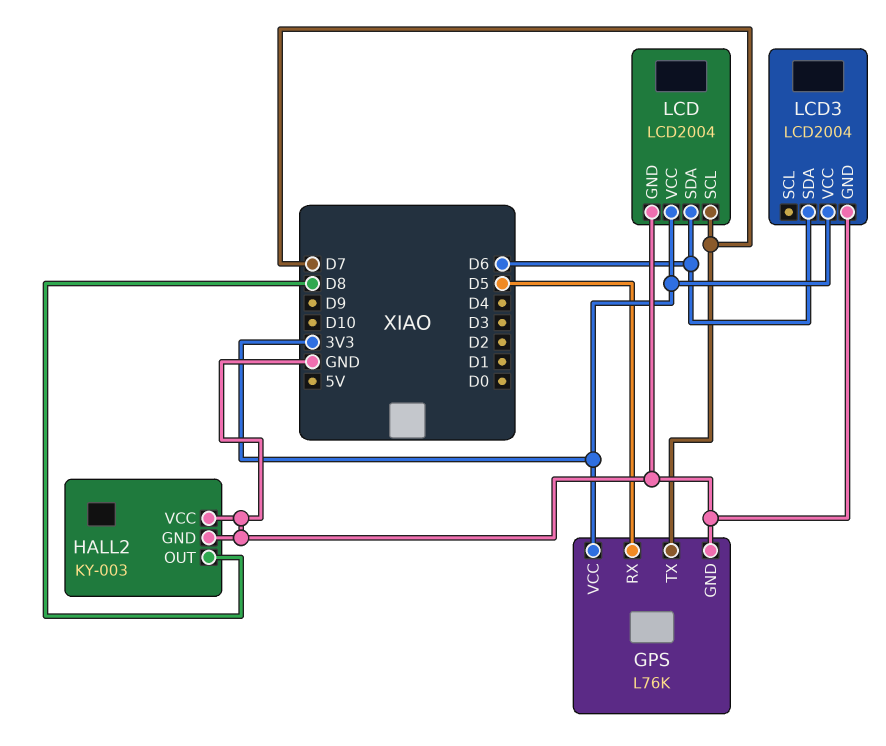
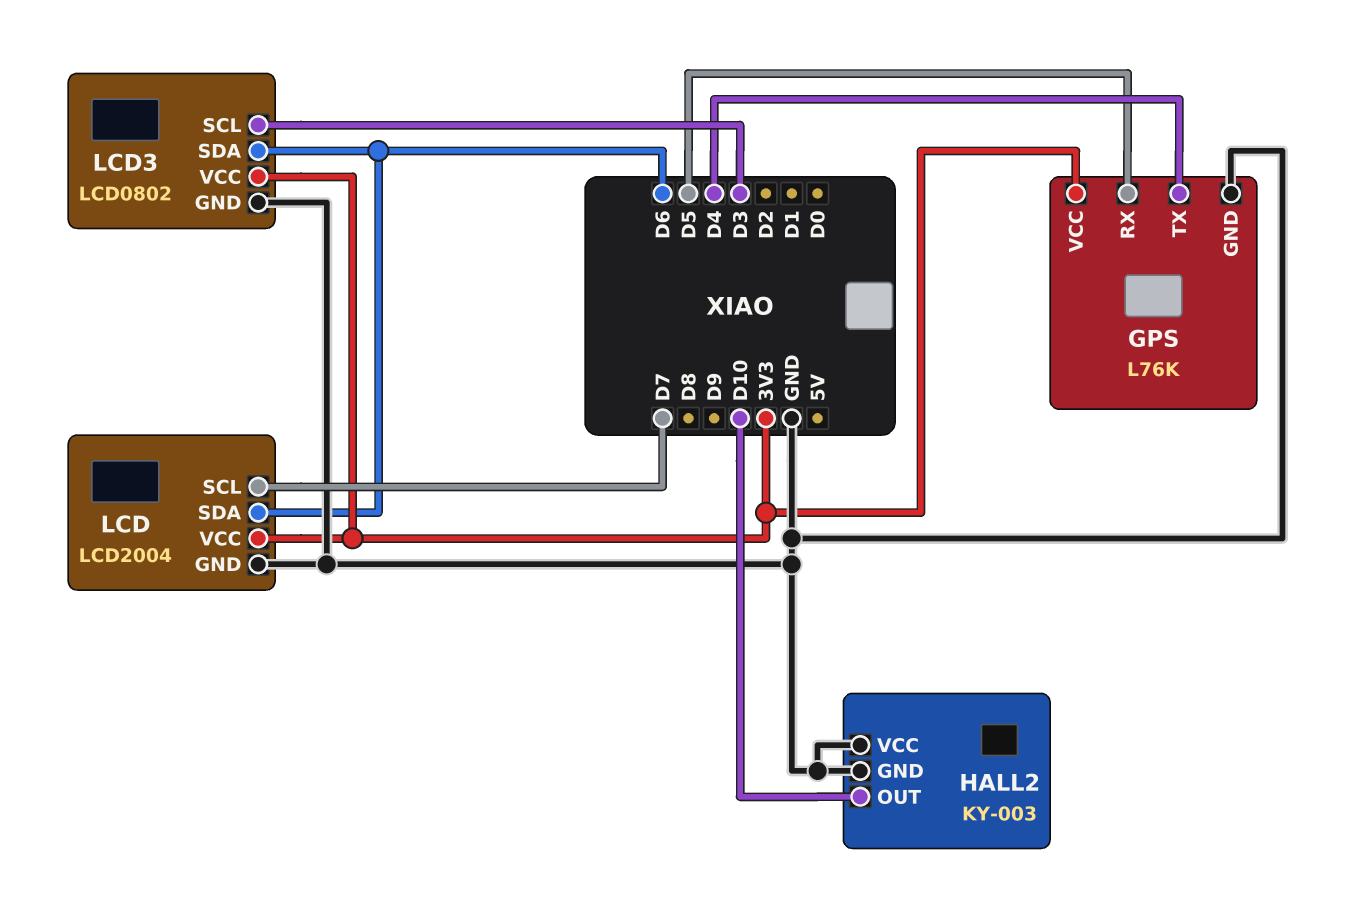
GPS pin TX: D7 -> D4
HALL2 pin OUT: D8 -> D10
LCD3: LCD2004 -> LCD0802
LCD3 pin SCL: none -> D3

